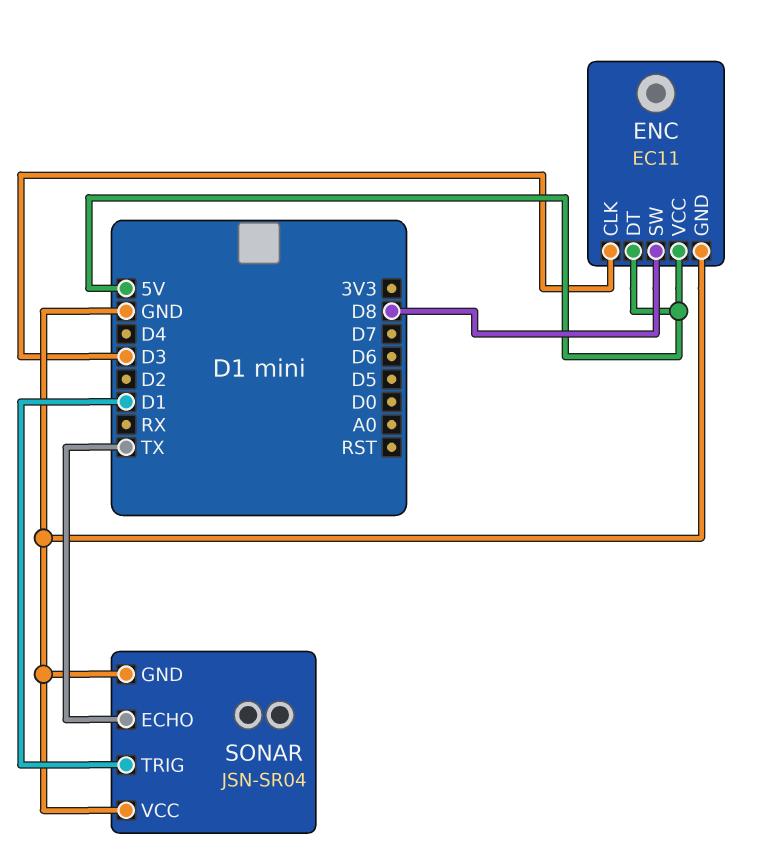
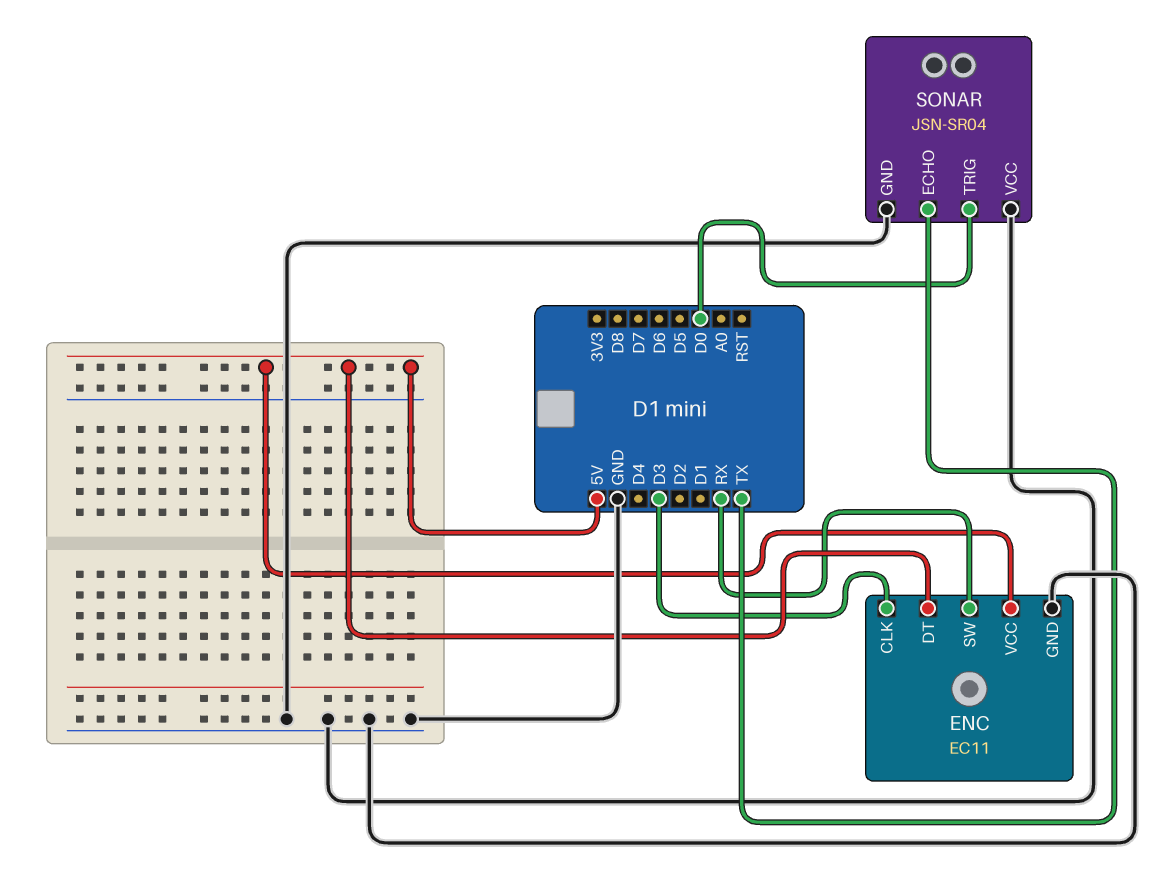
ENC pin SW: D8 -> RX
SONAR pin TRIG: D1 -> D0

